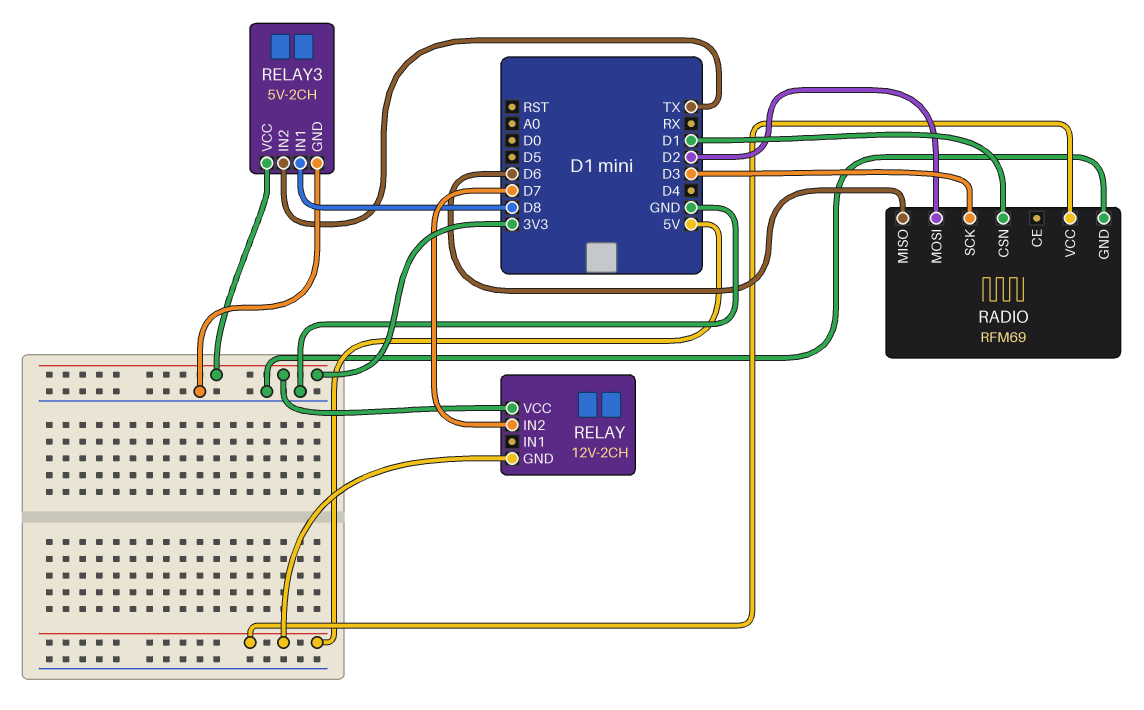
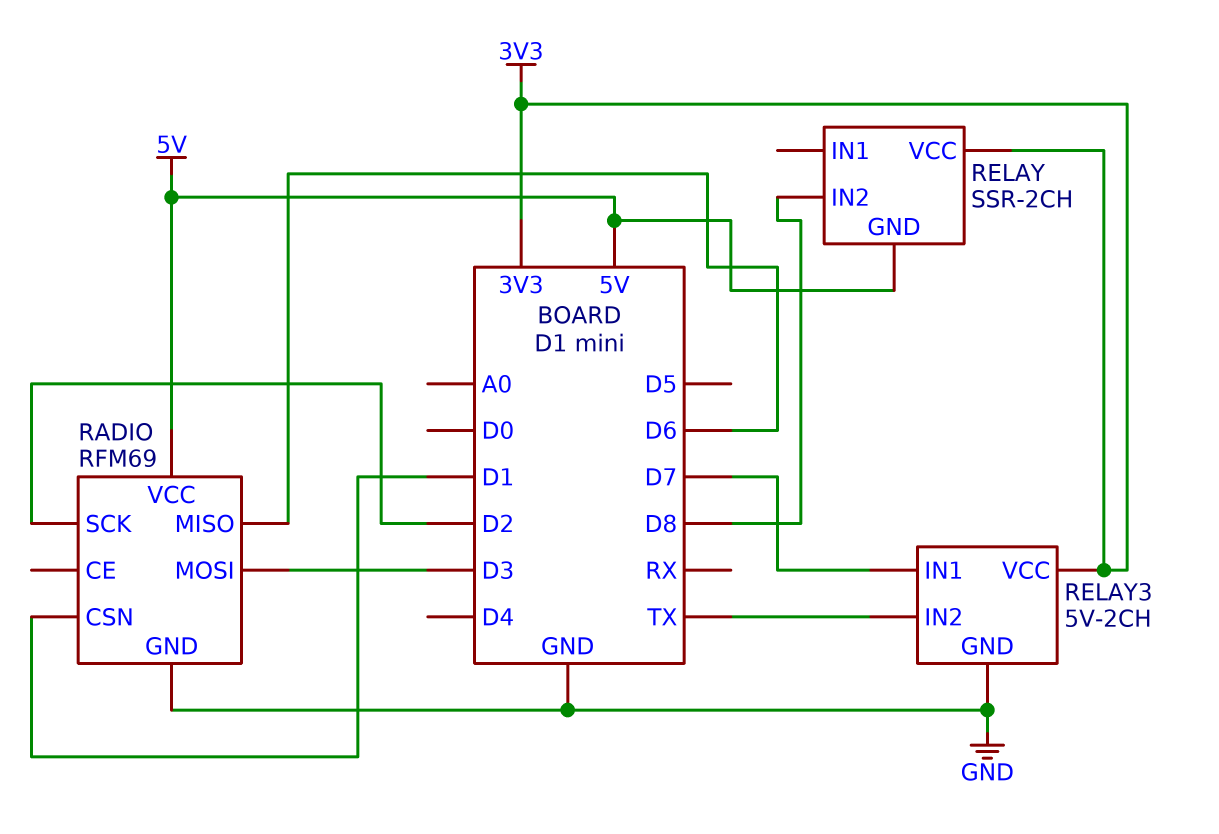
RADIO pin MOSI: D2 -> D3
RADIO pin SCK: D3 -> D2
RELAY: 12V-2CH -> SSR-2CH
RELAY pin IN2: D7 -> D8
RELAY3 pin IN1: D8 -> D7

